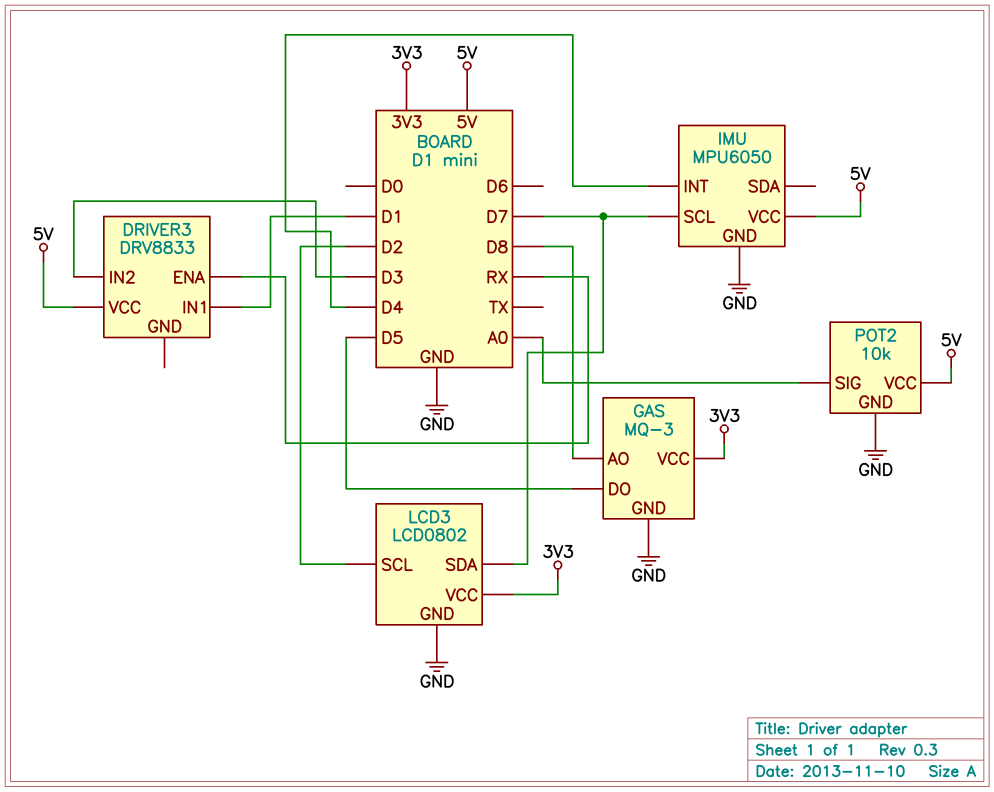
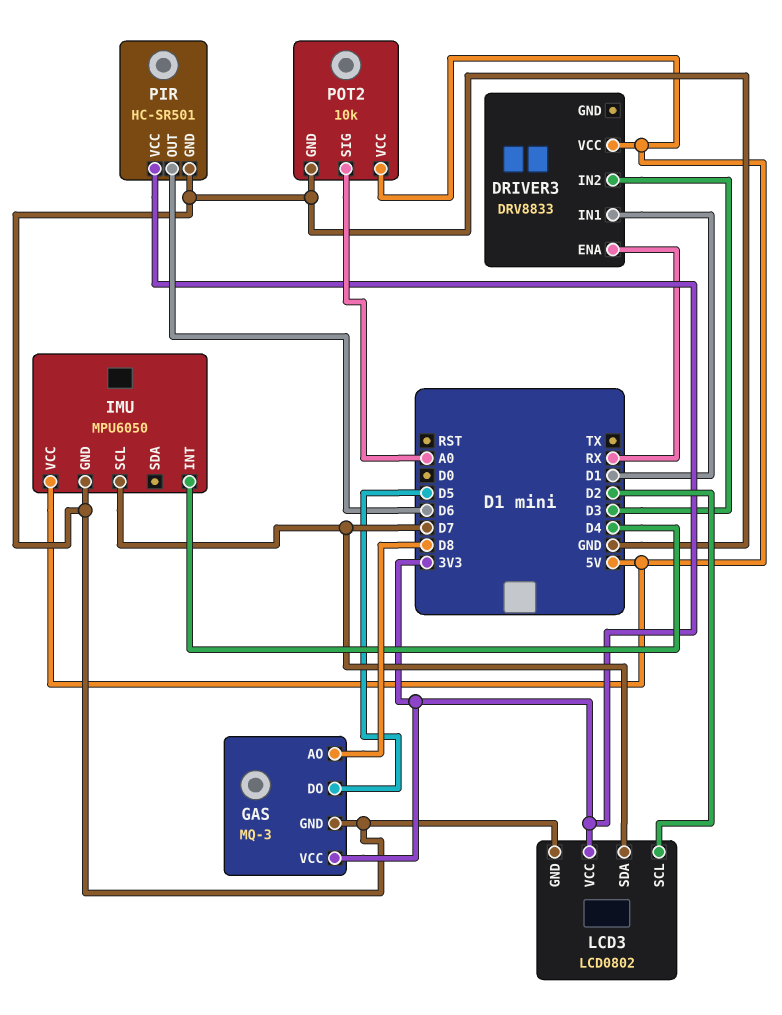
PIR: none -> HC-SR501
PIR pin GND: none -> GND
PIR pin OUT: none -> D6
PIR pin VCC: none -> 3V3

